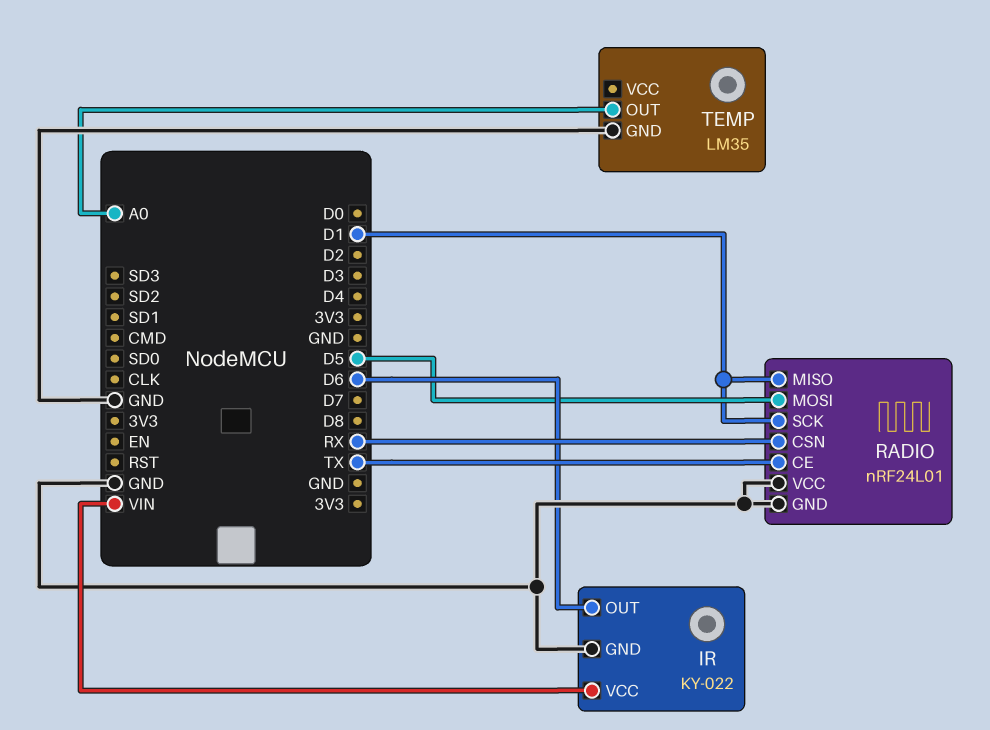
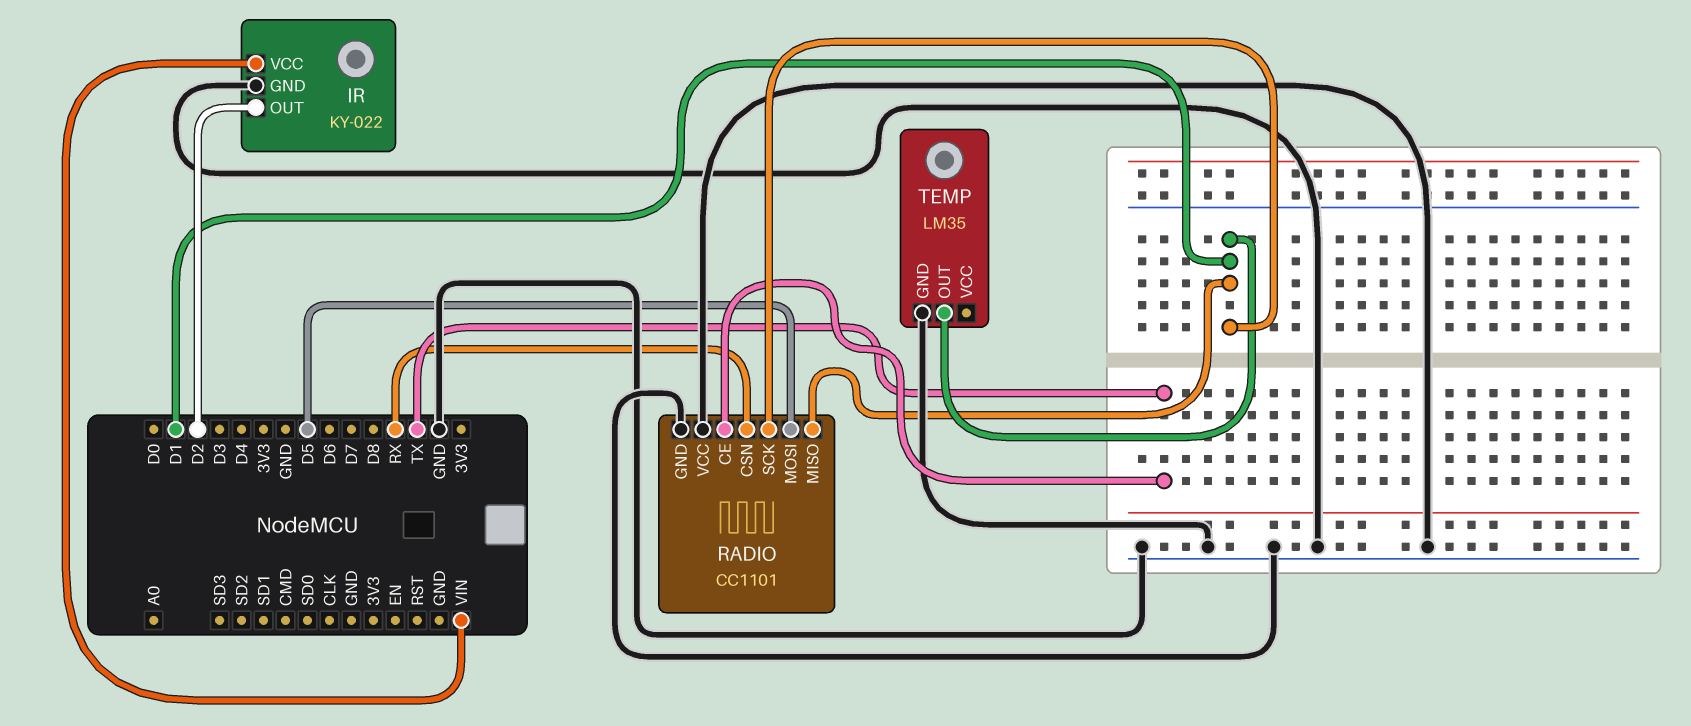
IR pin OUT: D6 -> D2
RADIO: nRF24L01 -> CC1101
TEMP pin OUT: A0 -> D1

